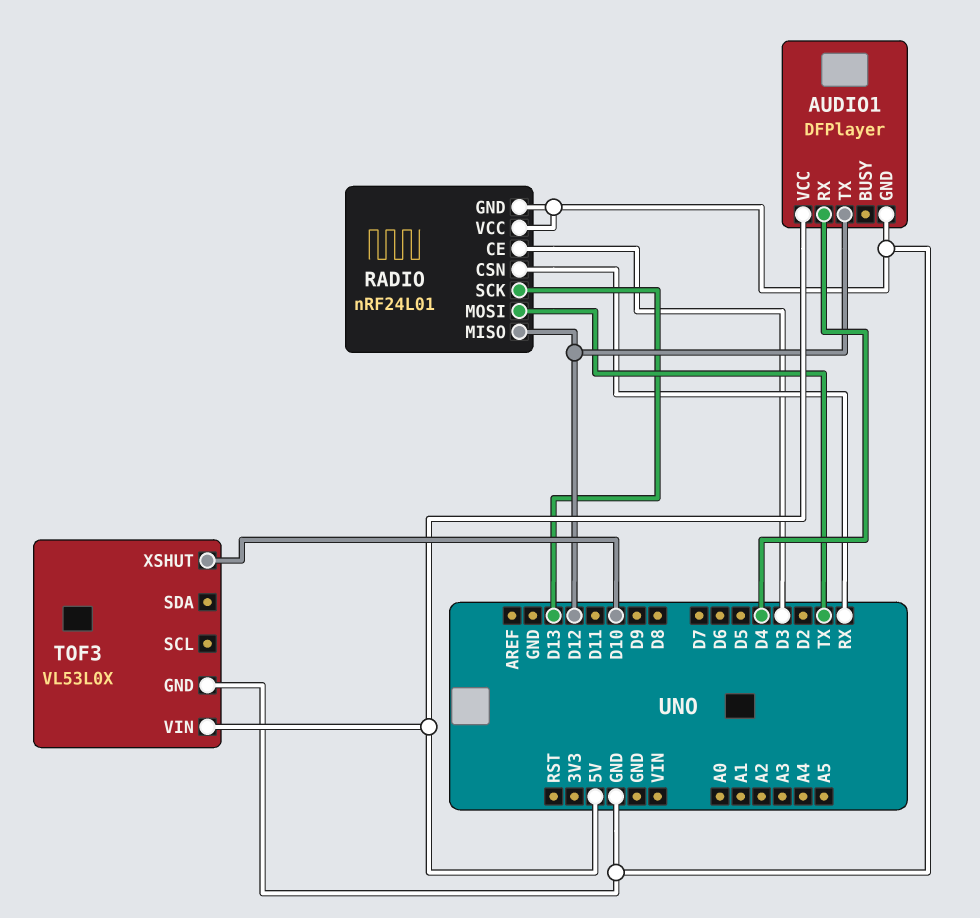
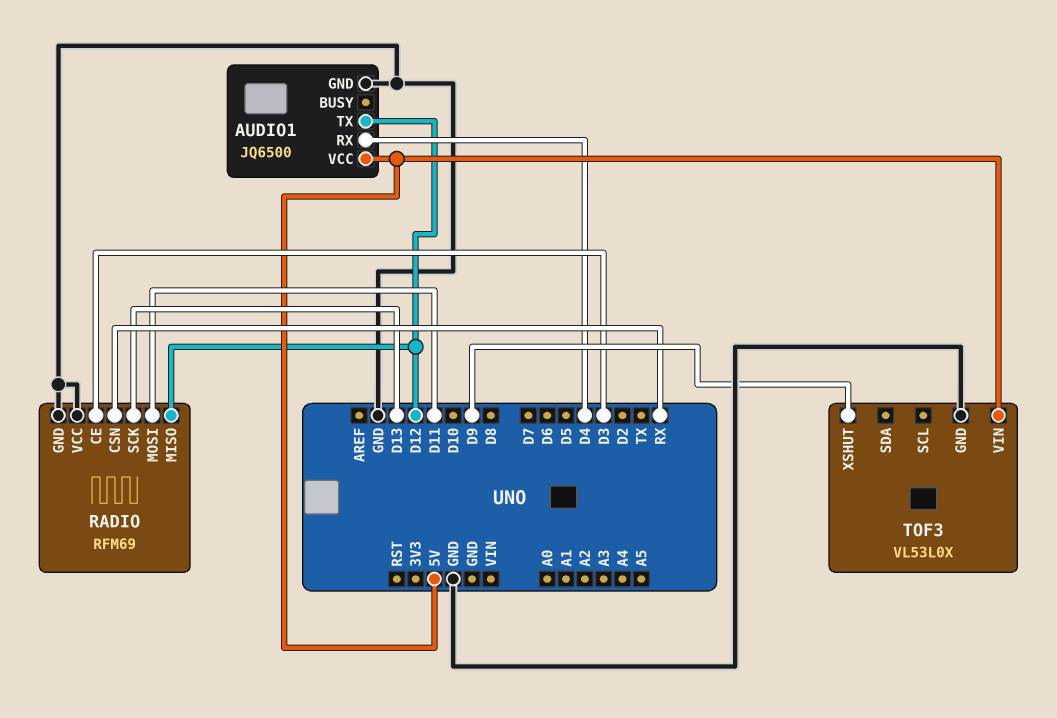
AUDIO1: DFPlayer -> JQ6500
RADIO: nRF24L01 -> RFM69
RADIO pin MOSI: TX -> D11
TOF3 pin XSHUT: D10 -> D9

